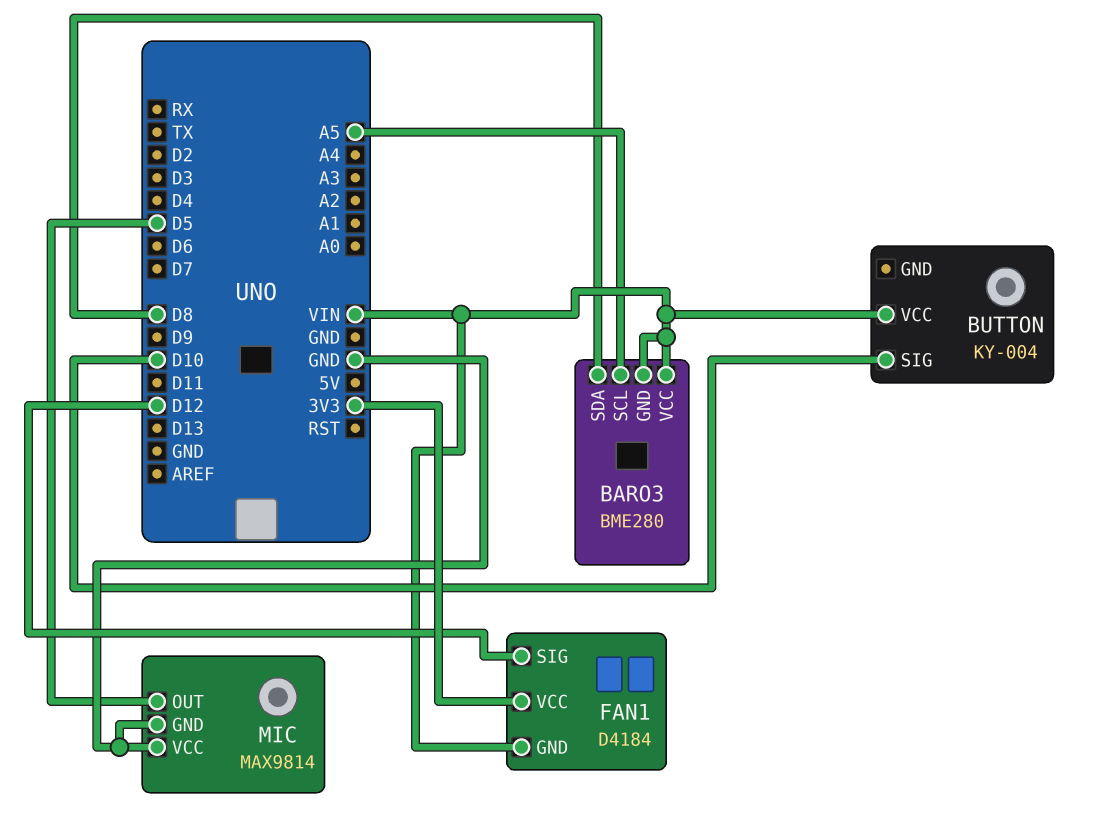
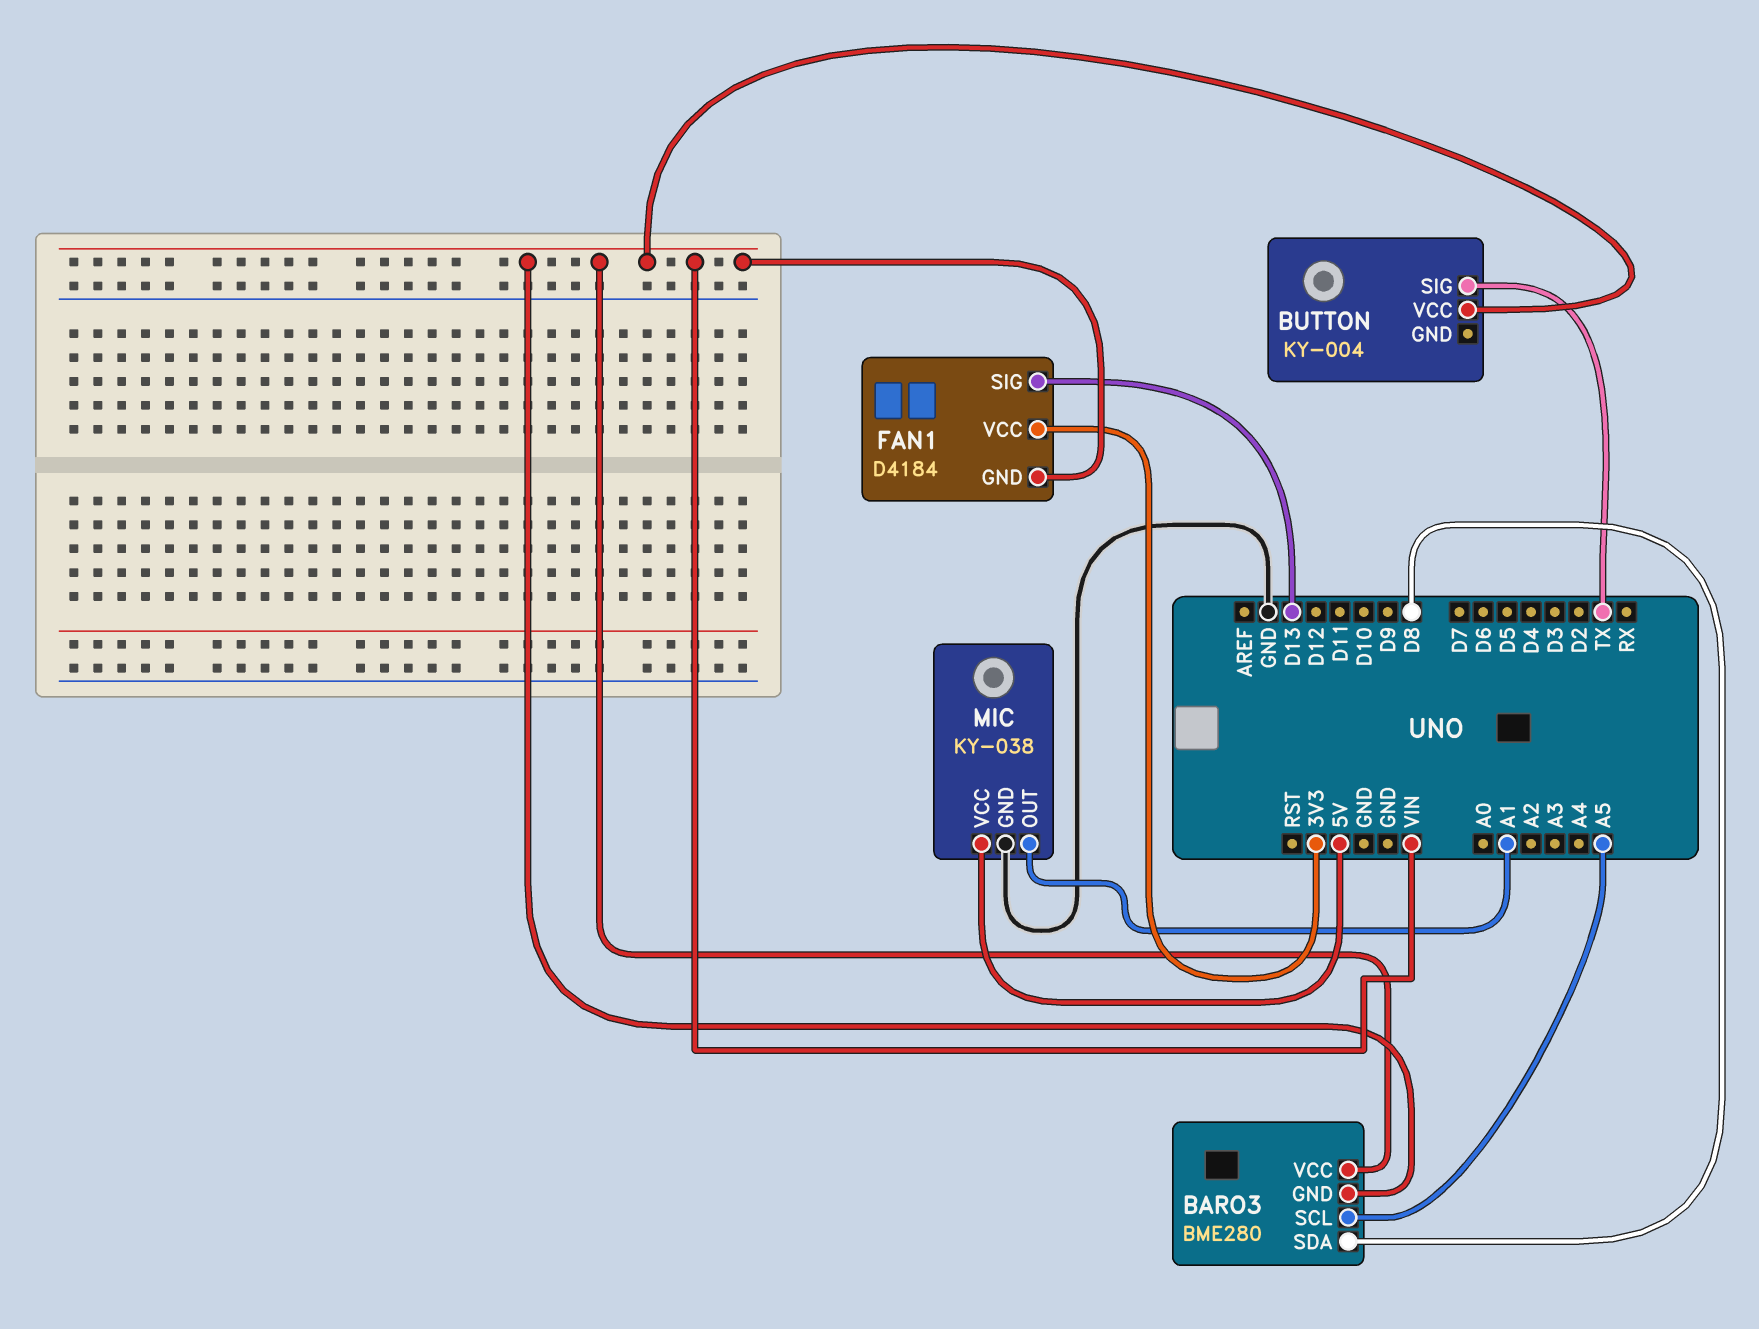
BUTTON pin SIG: D10 -> TX
FAN1 pin SIG: D12 -> D13
MIC: MAX9814 -> KY-038
MIC pin OUT: D5 -> A1
MIC pin VCC: GND -> 5V

